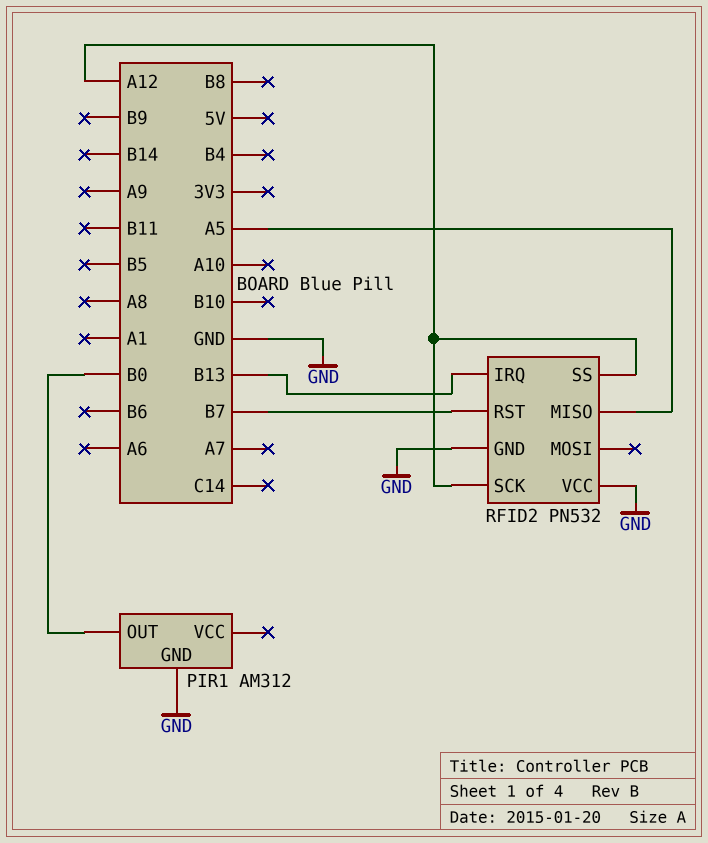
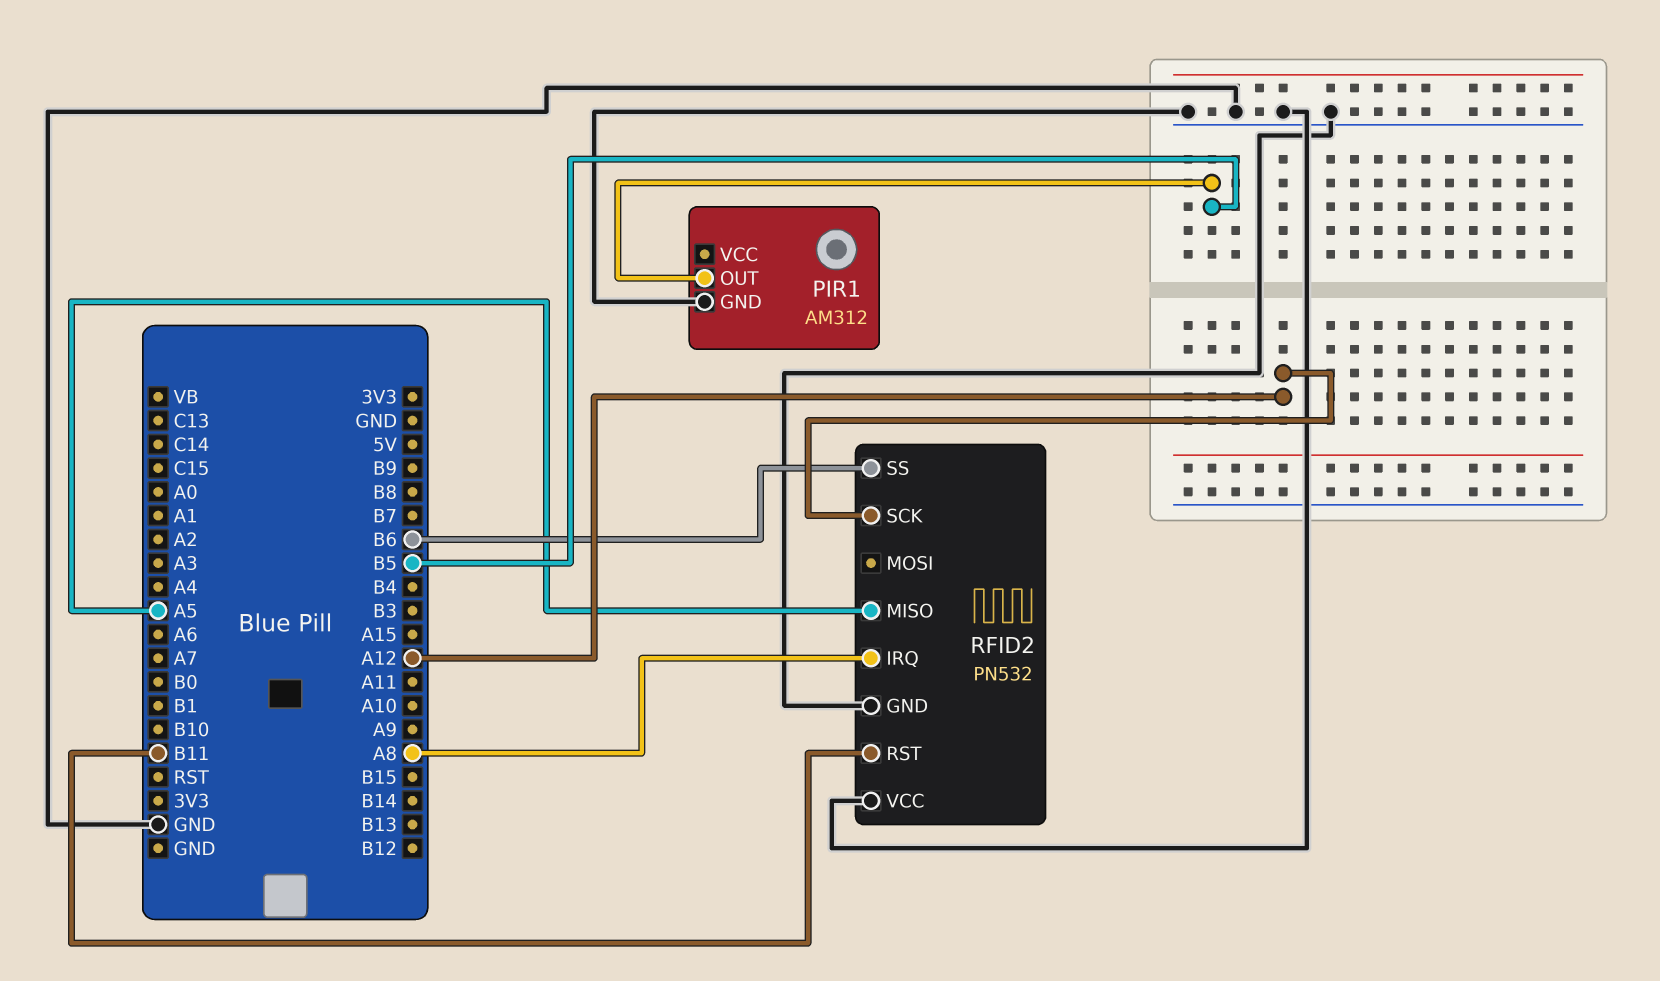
PIR1 pin OUT: B0 -> B5
RFID2 pin IRQ: B13 -> A8
RFID2 pin RST: B7 -> B11
RFID2 pin SS: A12 -> B6

